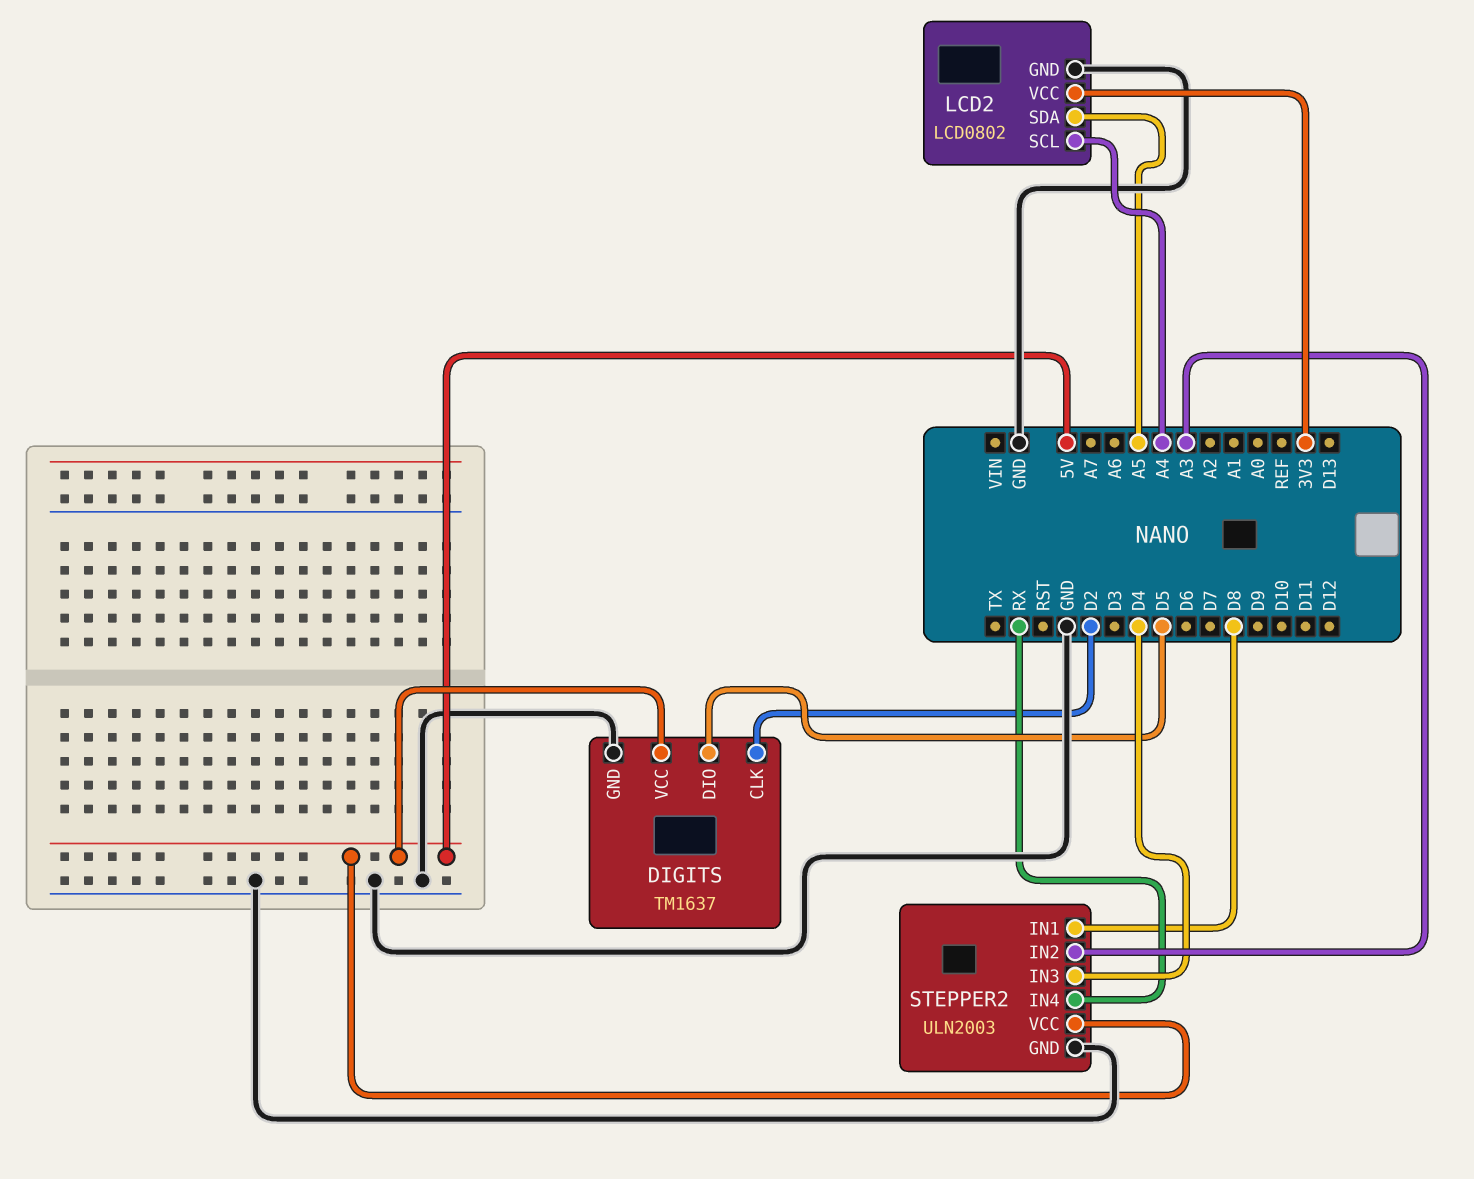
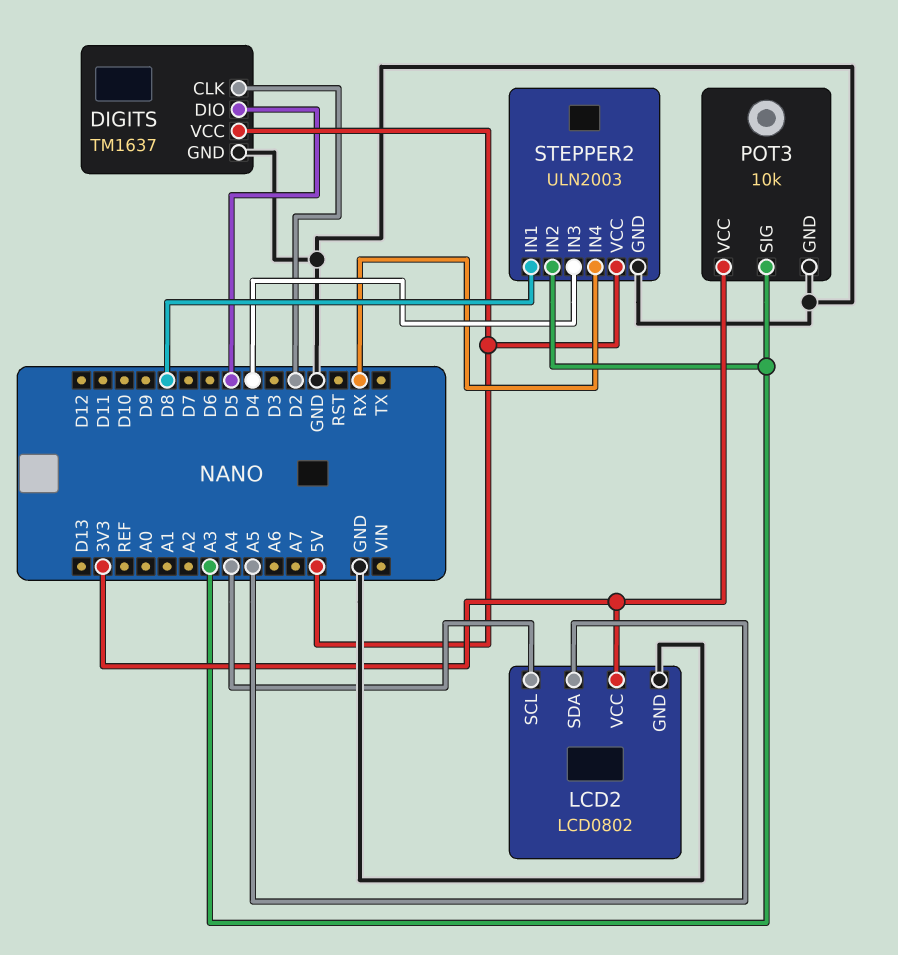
POT3: none -> 10k
POT3 pin GND: none -> GND
POT3 pin SIG: none -> A3
POT3 pin VCC: none -> 3V3

